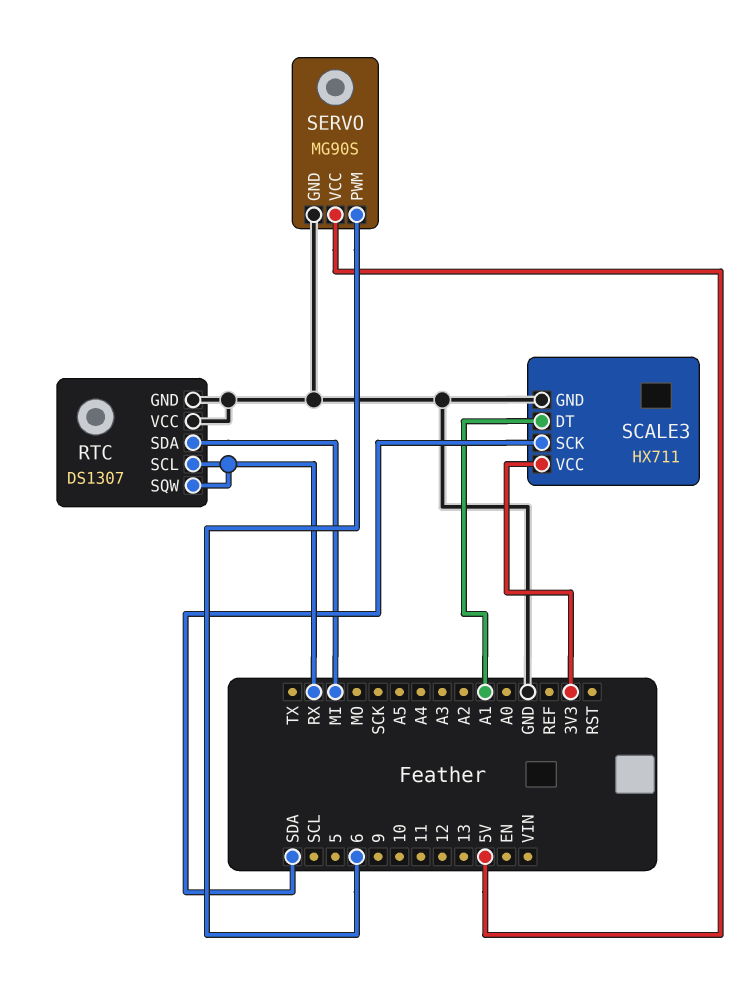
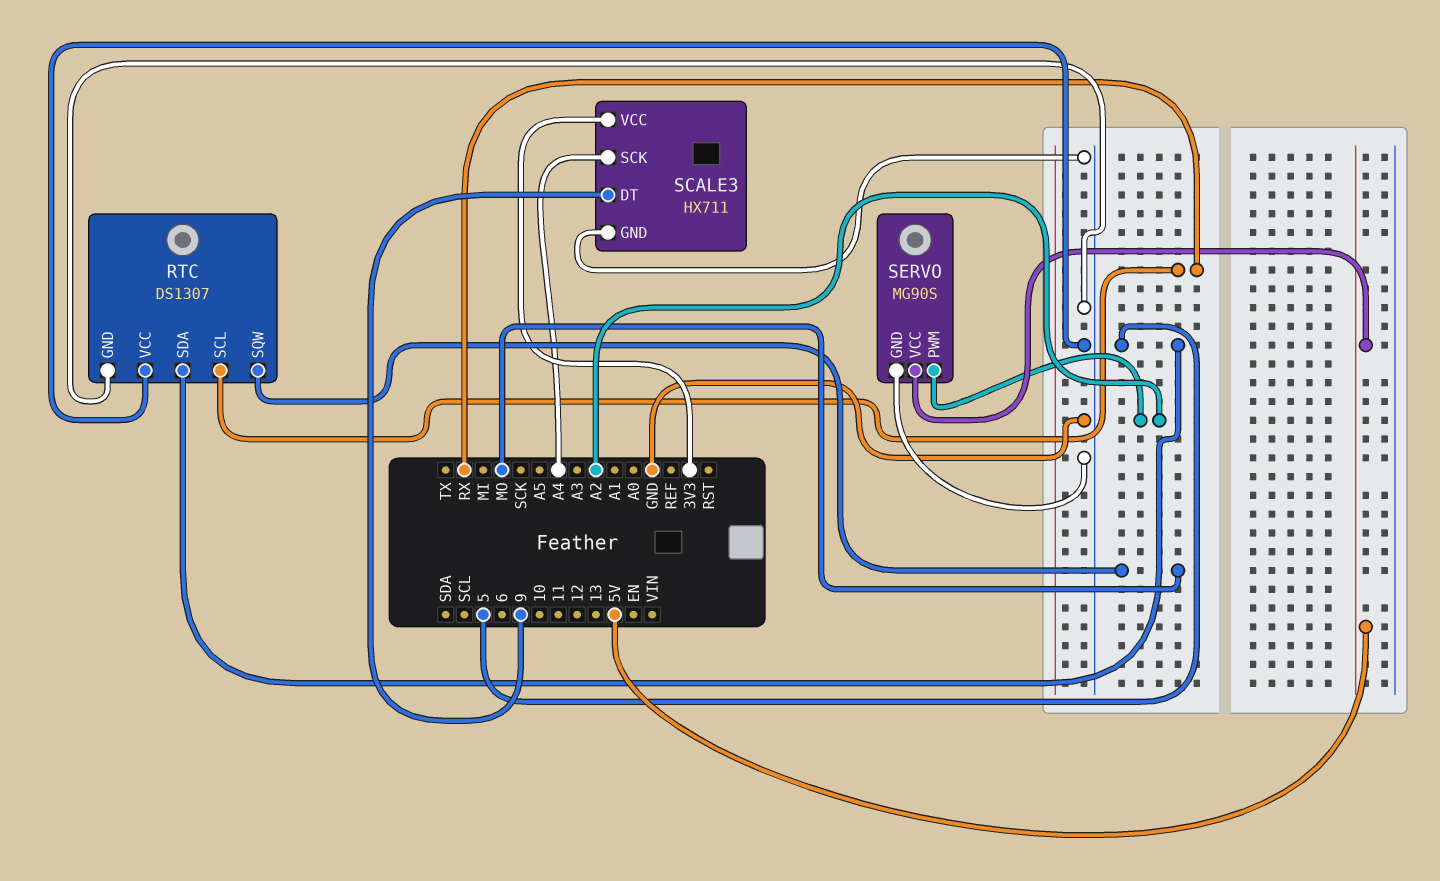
RTC pin SDA: MI -> 5
RTC pin SQW: RX -> MO
SCALE3 pin DT: A1 -> 9
SCALE3 pin SCK: SDA -> A4
SERVO pin PWM: 6 -> A2

